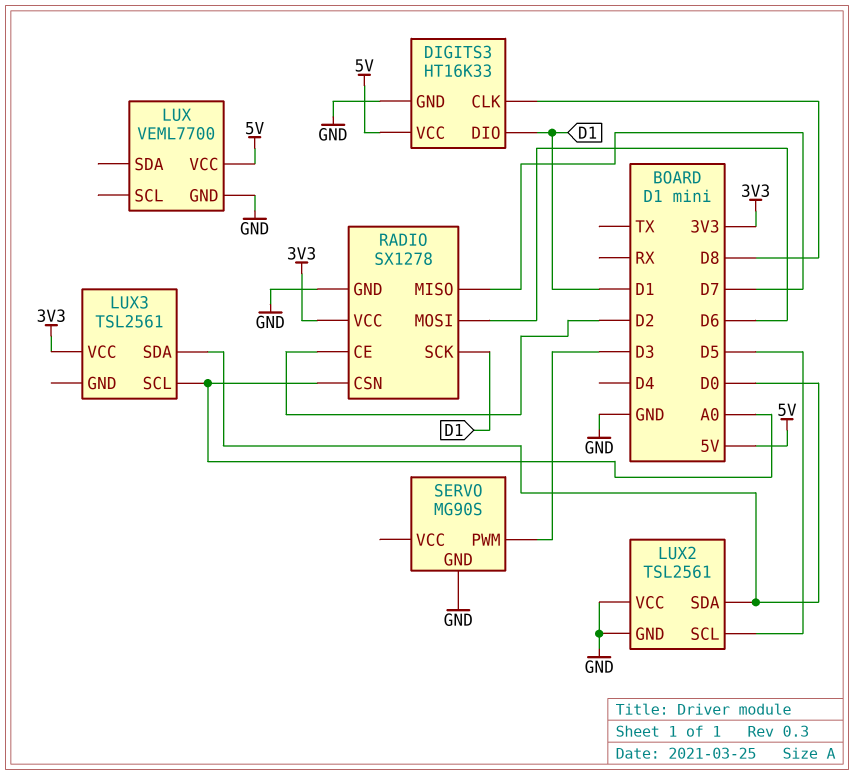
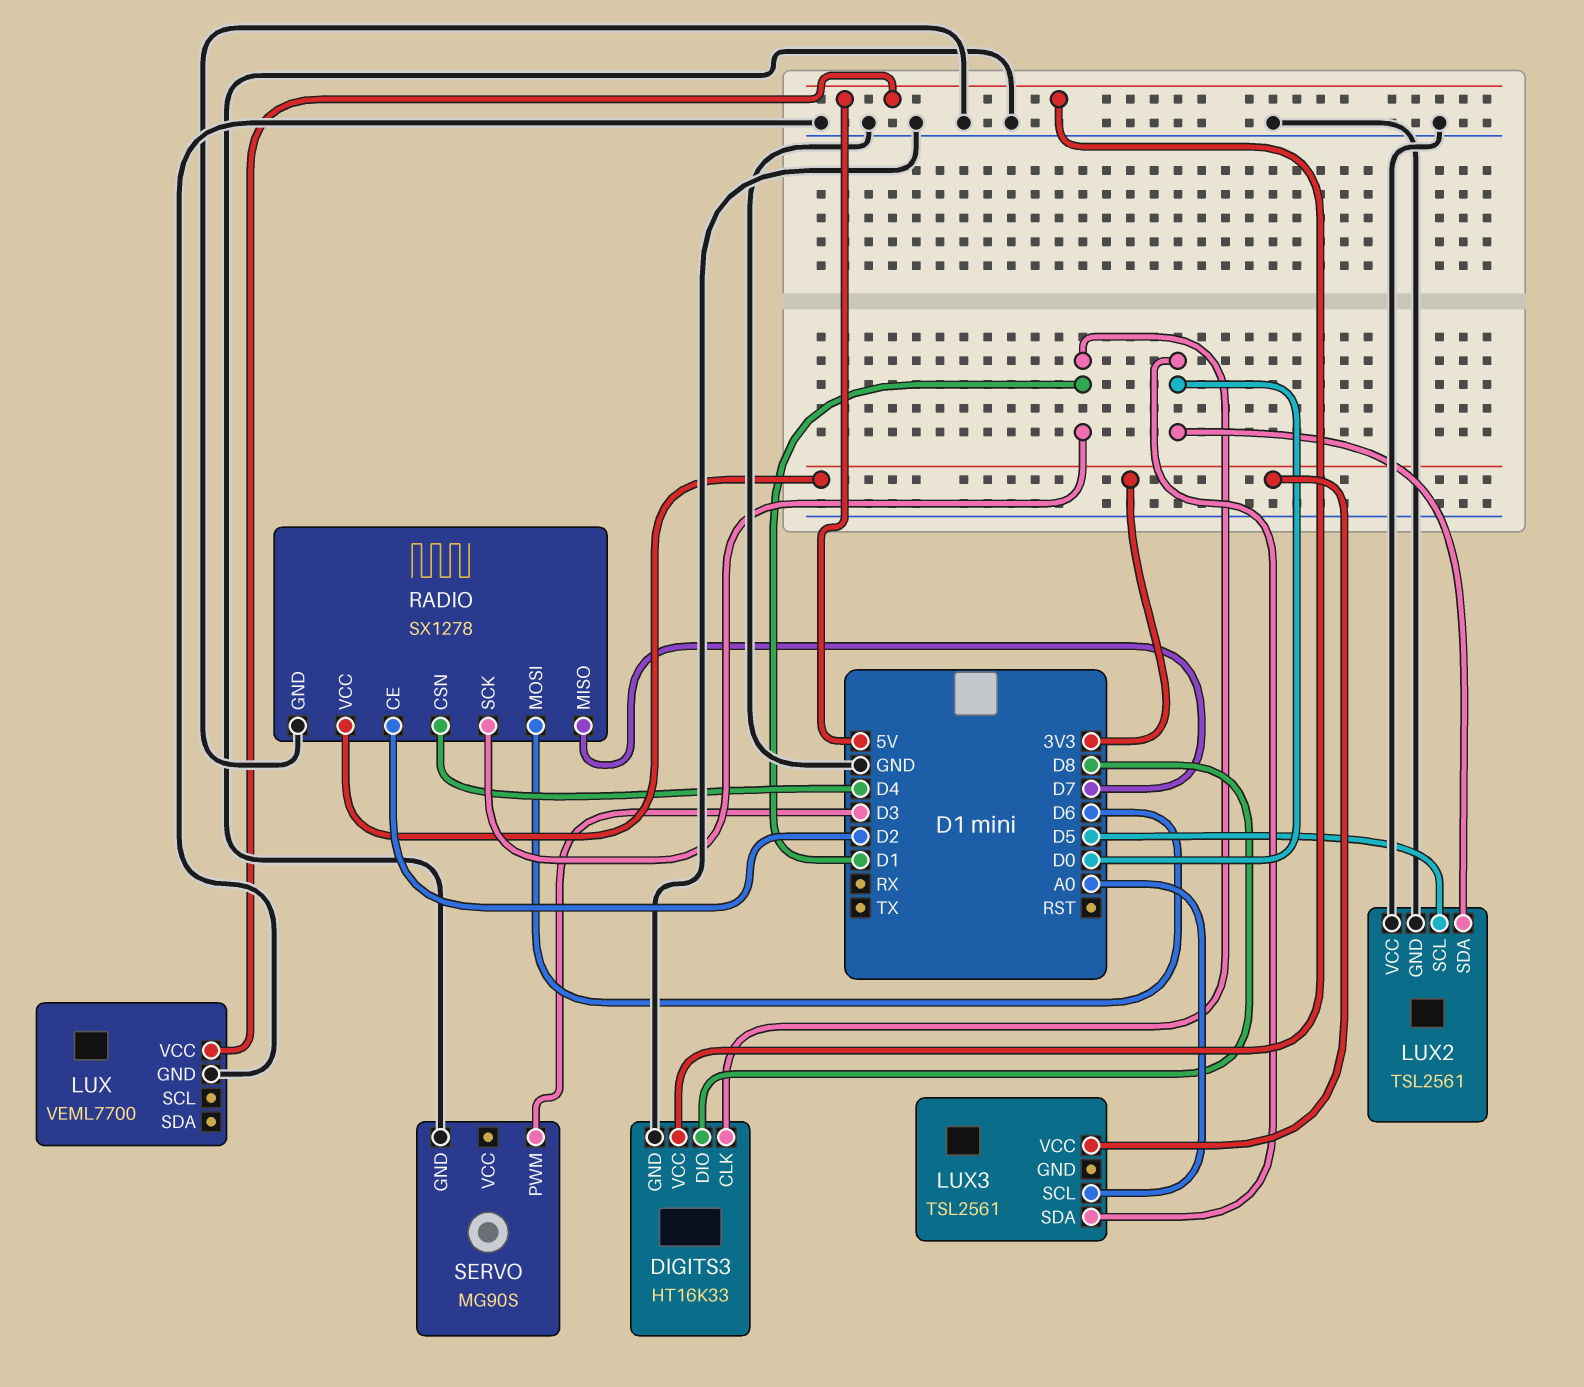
DIGITS3 pin CLK: D8 -> D1
DIGITS3 pin DIO: D1 -> D8
RADIO pin CSN: A0 -> D4

